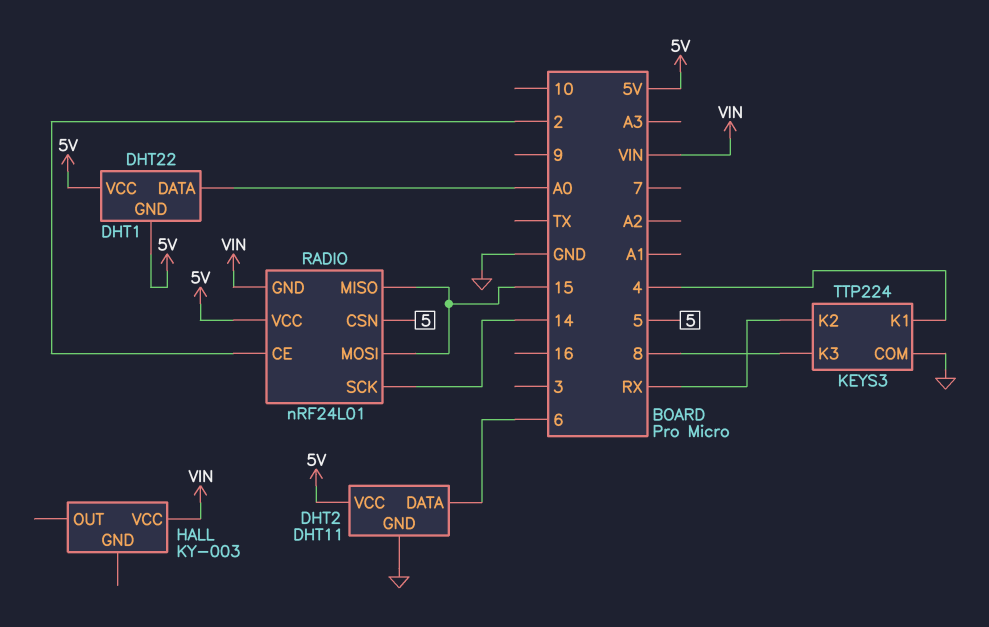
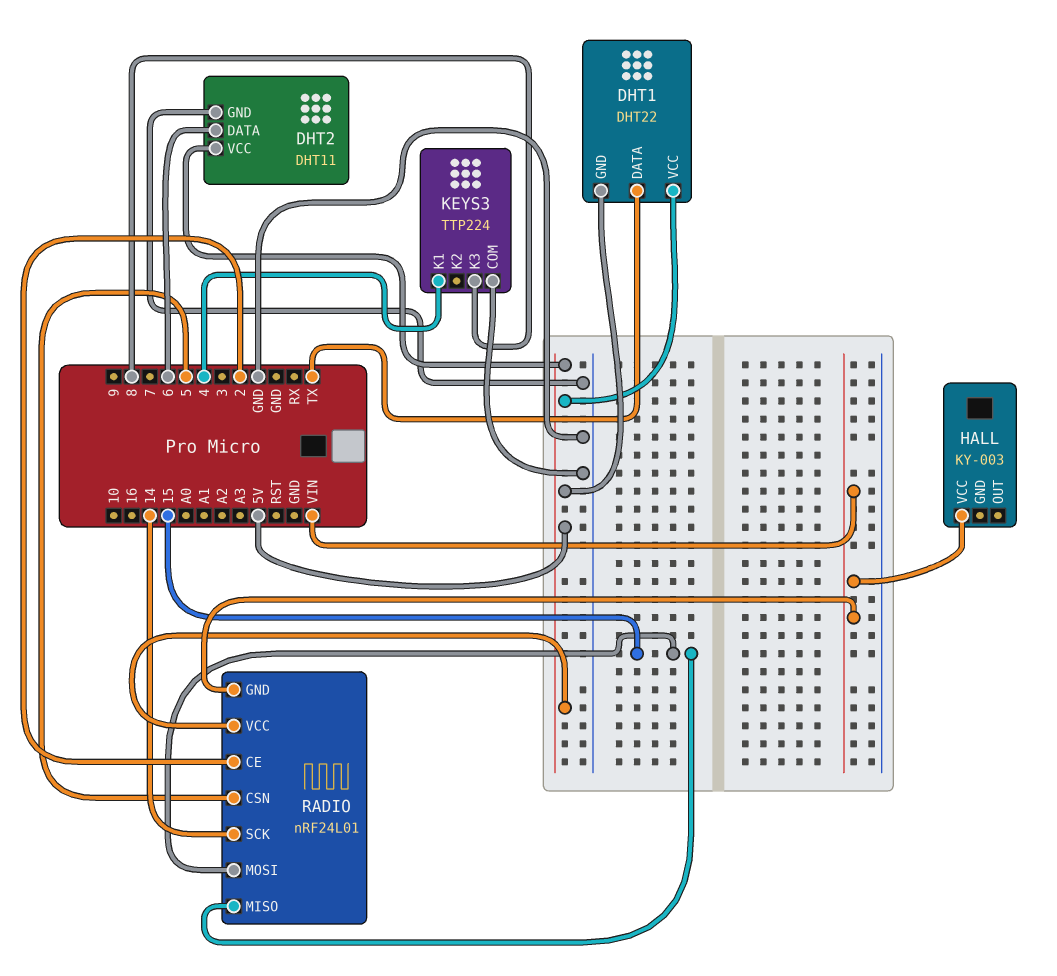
DHT1 pin DATA: A0 -> TX
KEYS3 pin K2: RX -> none

